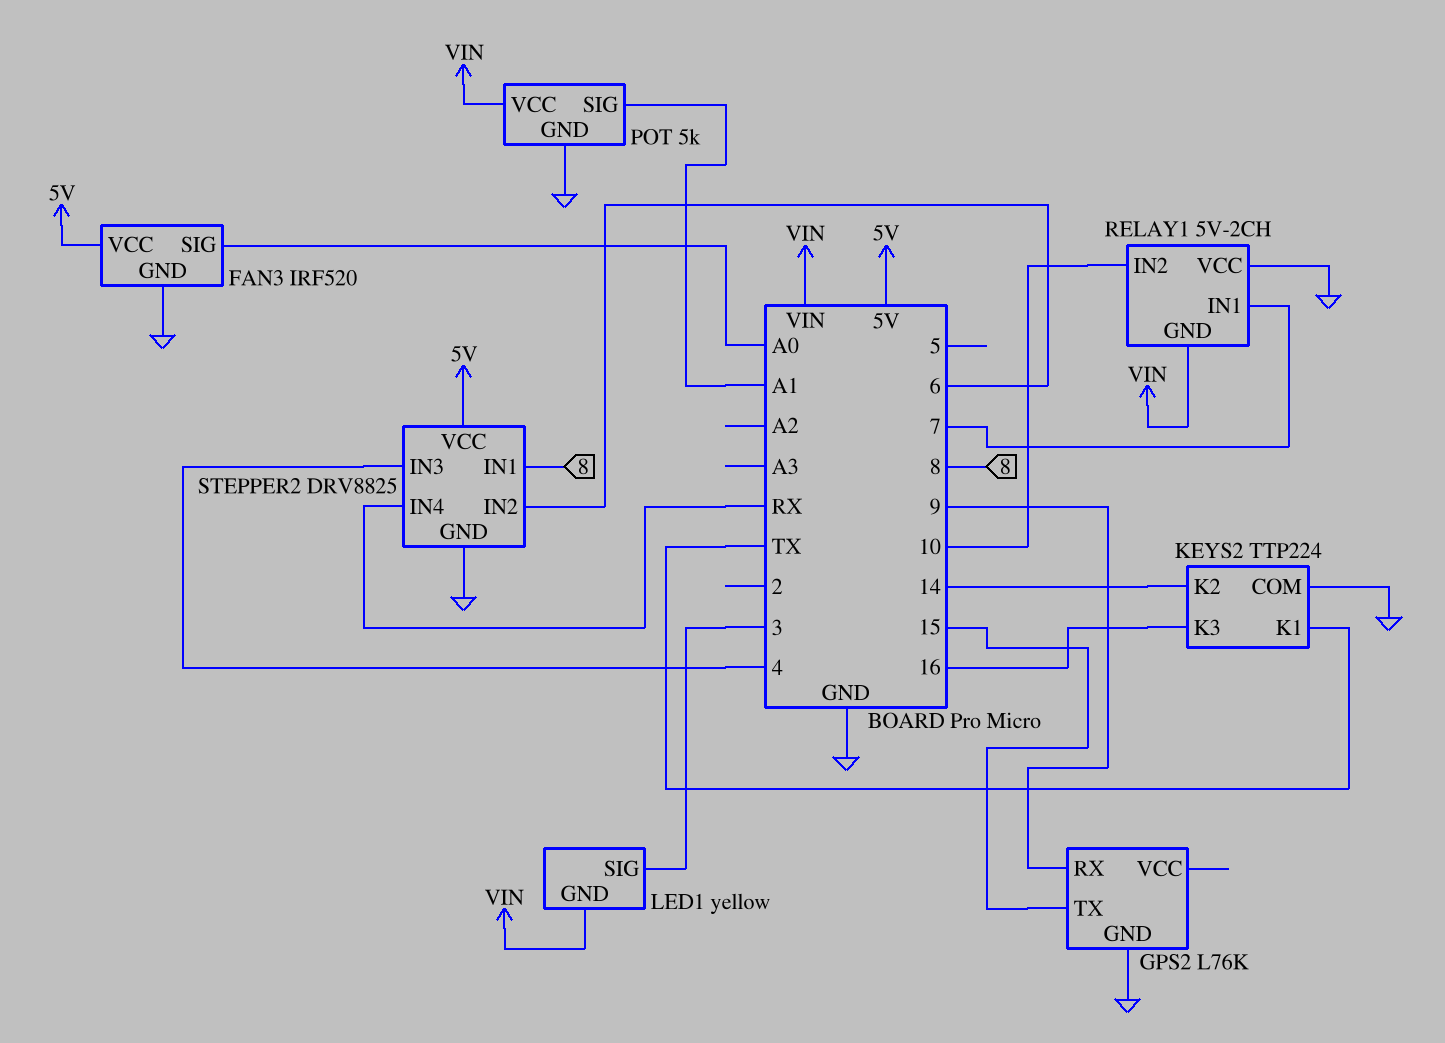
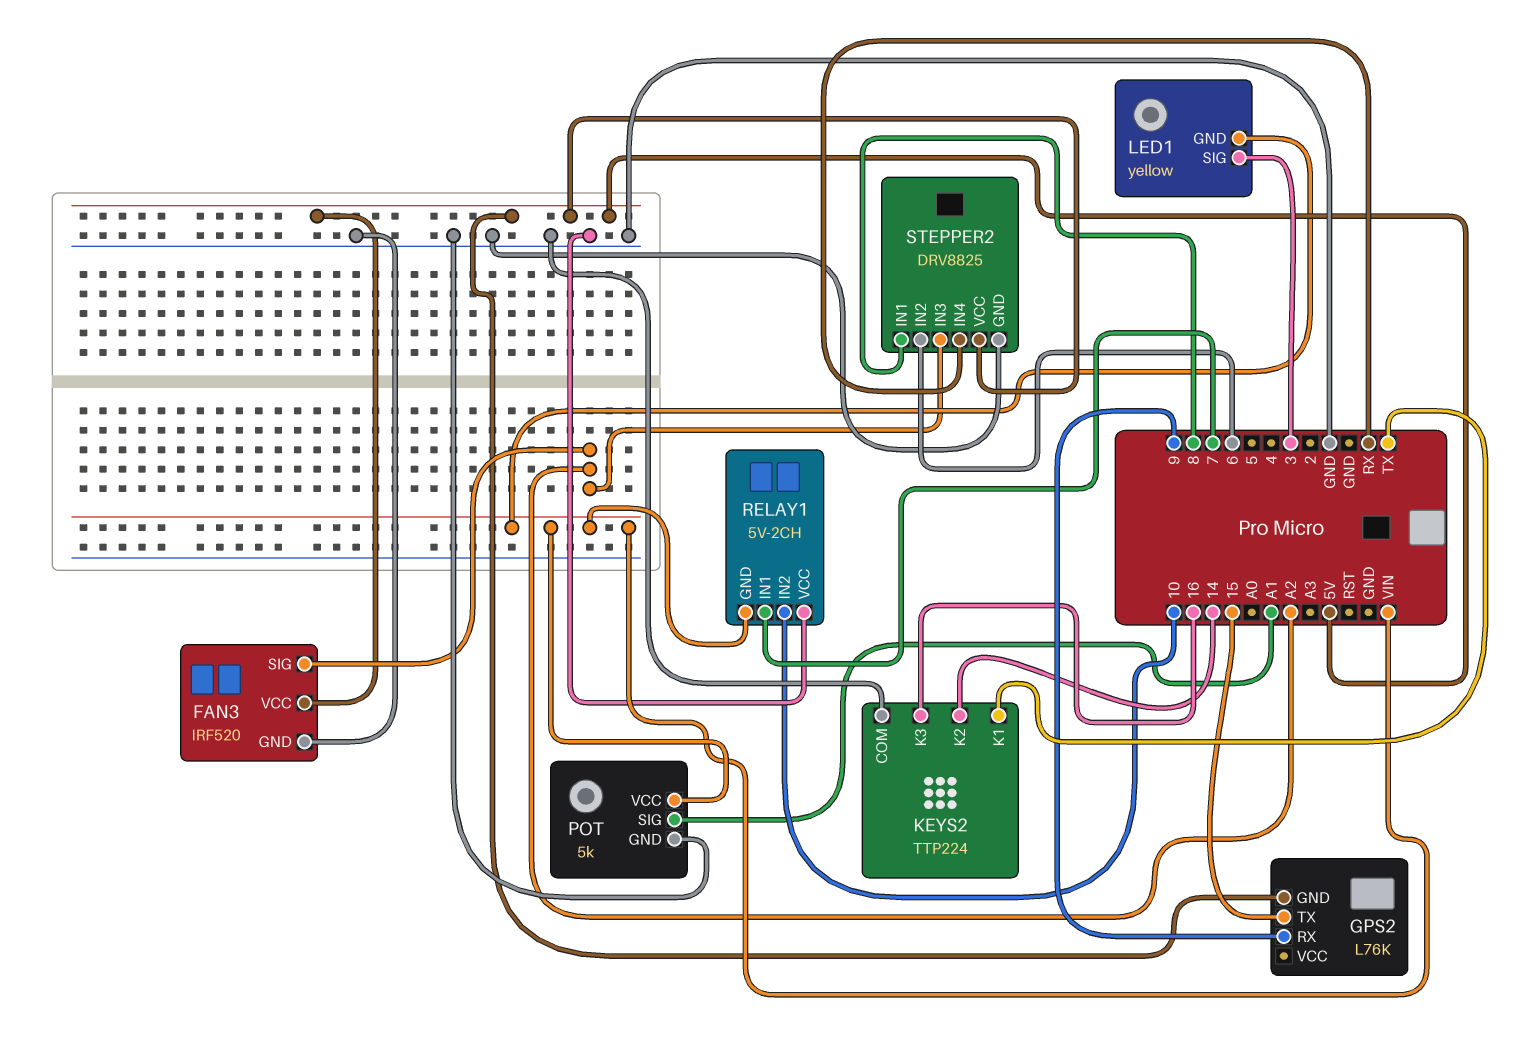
FAN3 pin SIG: A0 -> A2
GPS2 pin GND: GND -> 5V
STEPPER2 pin IN3: 4 -> A2

